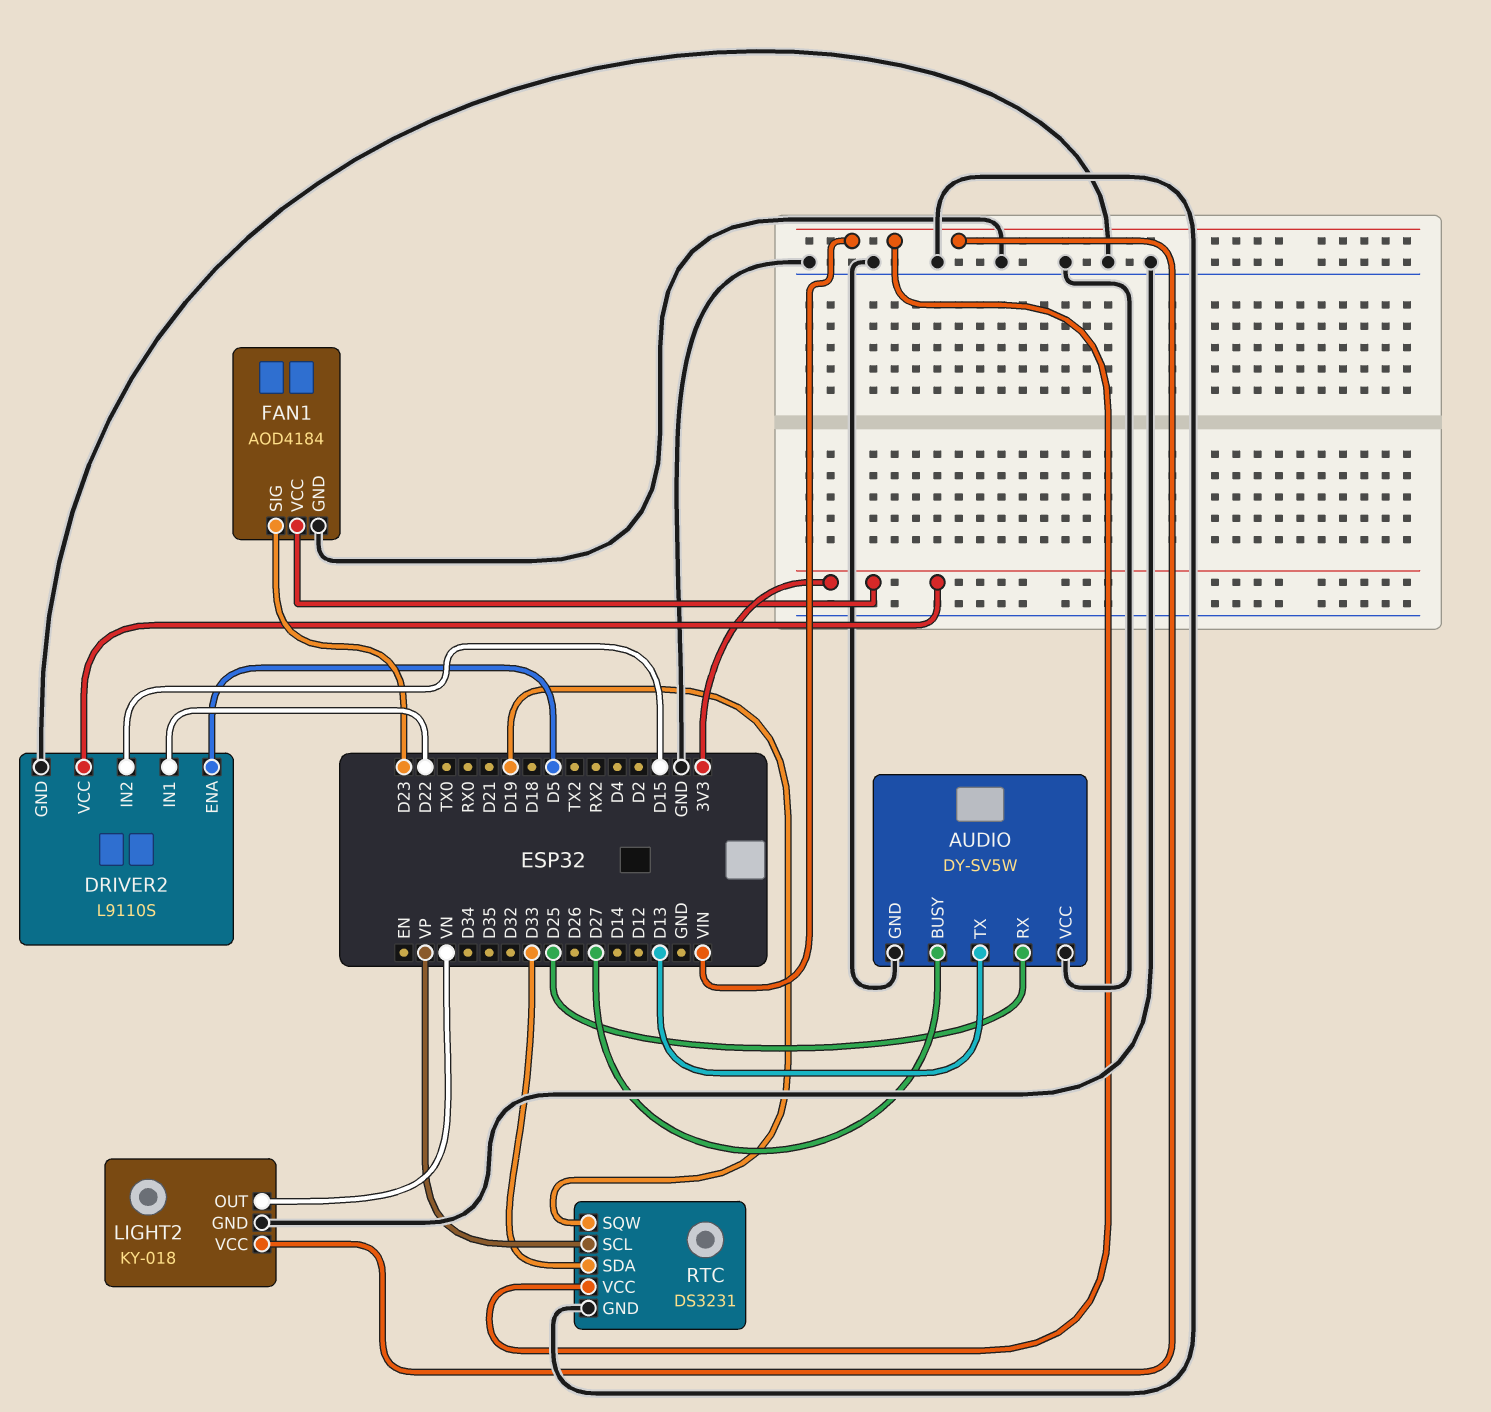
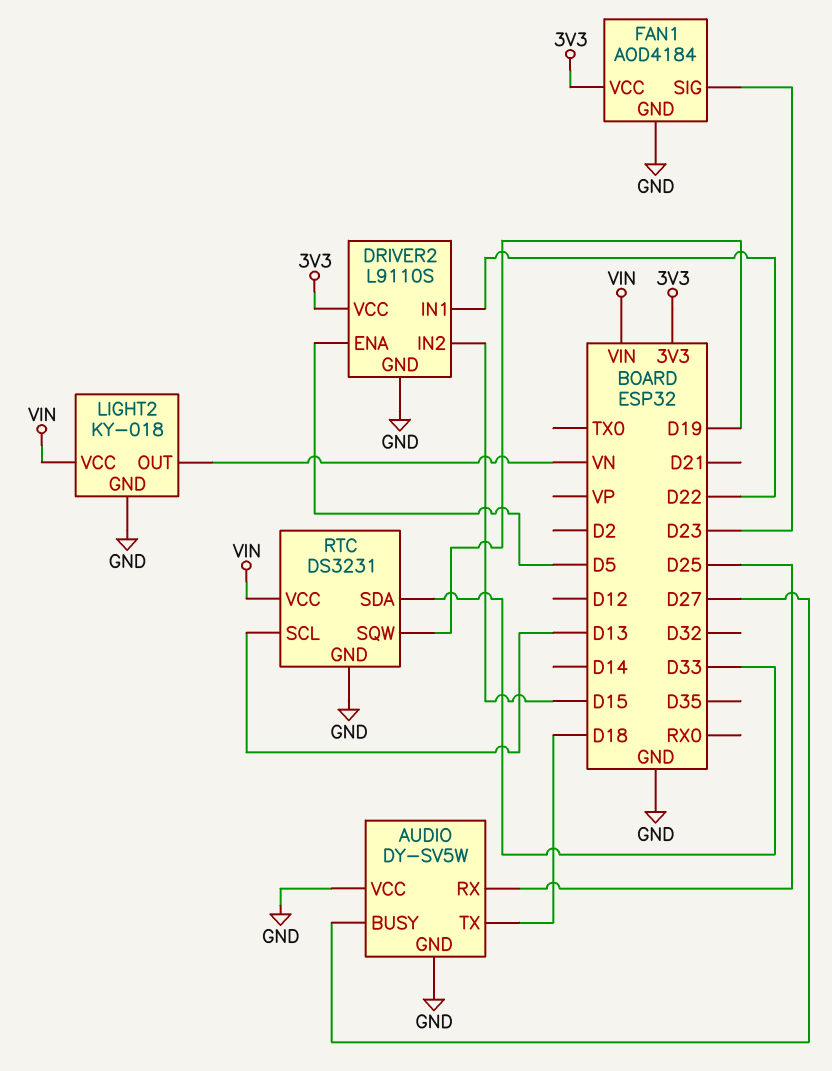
AUDIO pin TX: D13 -> D18
RTC pin SCL: VP -> D13

